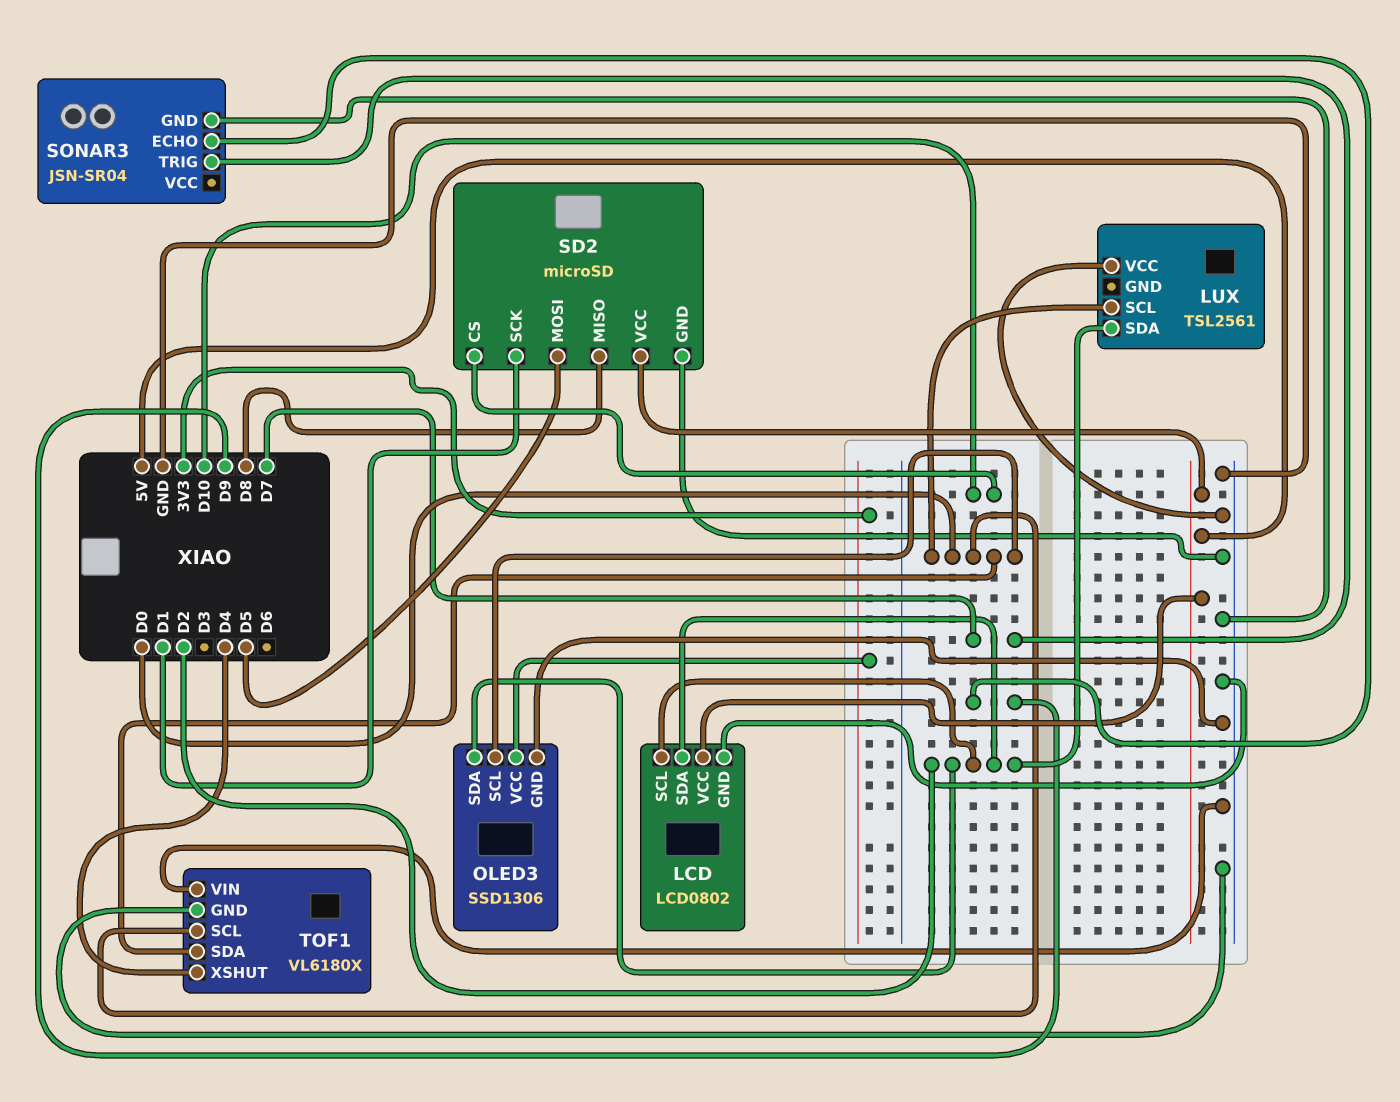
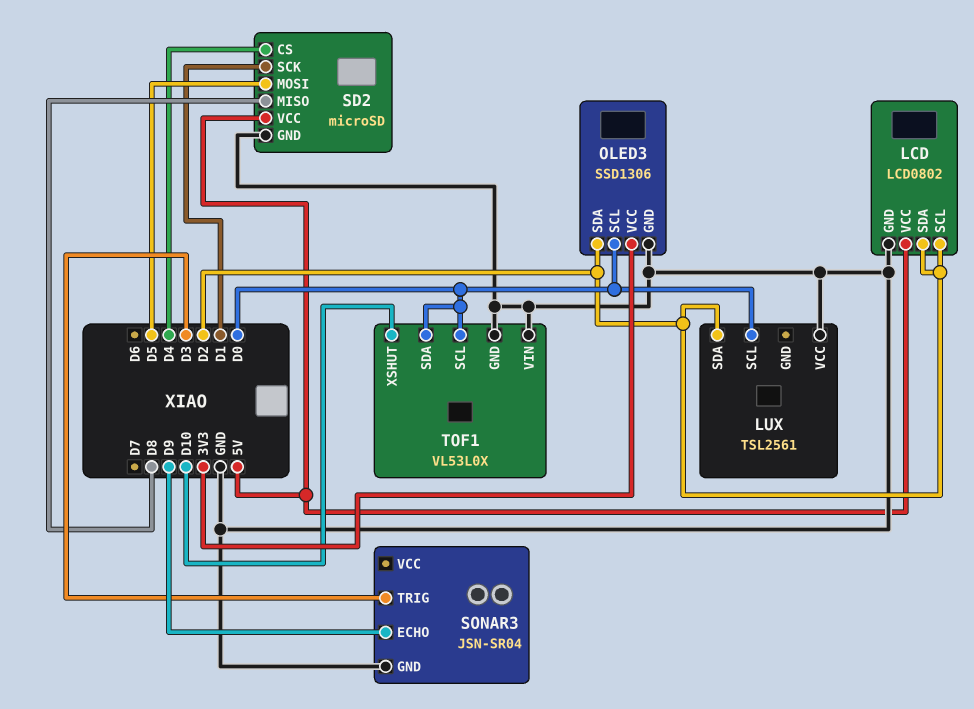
SD2 pin CS: D10 -> D4
SONAR3 pin TRIG: D7 -> D3
TOF1: VL6180X -> VL53L0X
TOF1 pin XSHUT: D4 -> D10

